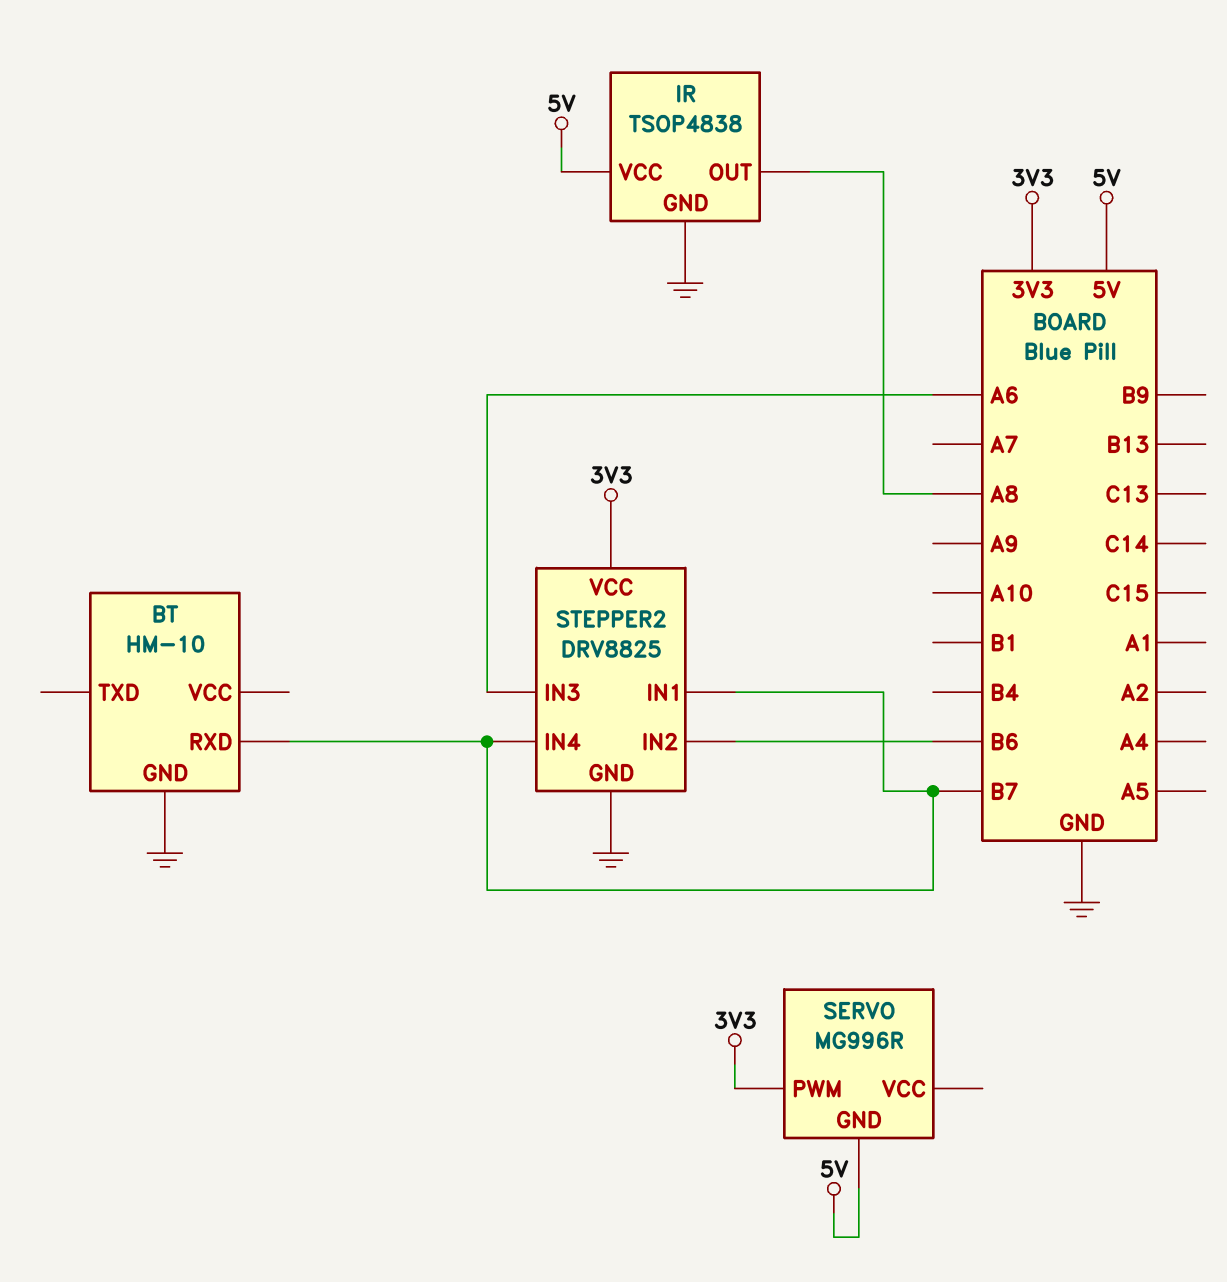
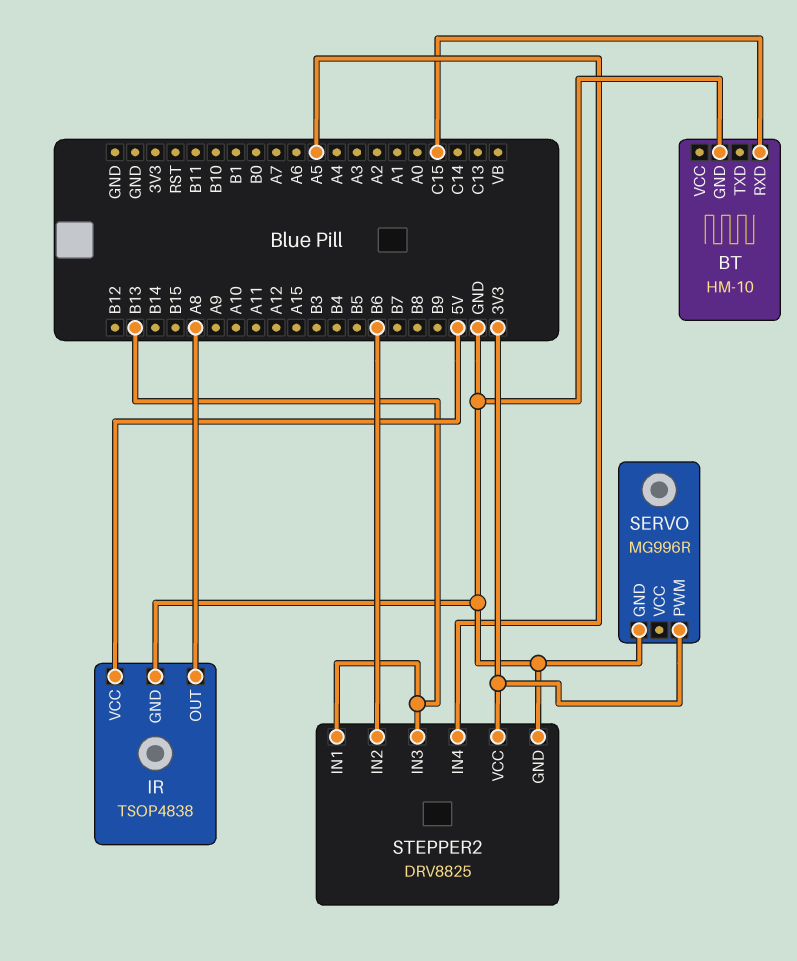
BT pin RXD: B7 -> C15
SERVO pin GND: 5V -> GND
STEPPER2 pin IN1: B7 -> B13
STEPPER2 pin IN3: A6 -> B13
STEPPER2 pin IN4: B7 -> A5

